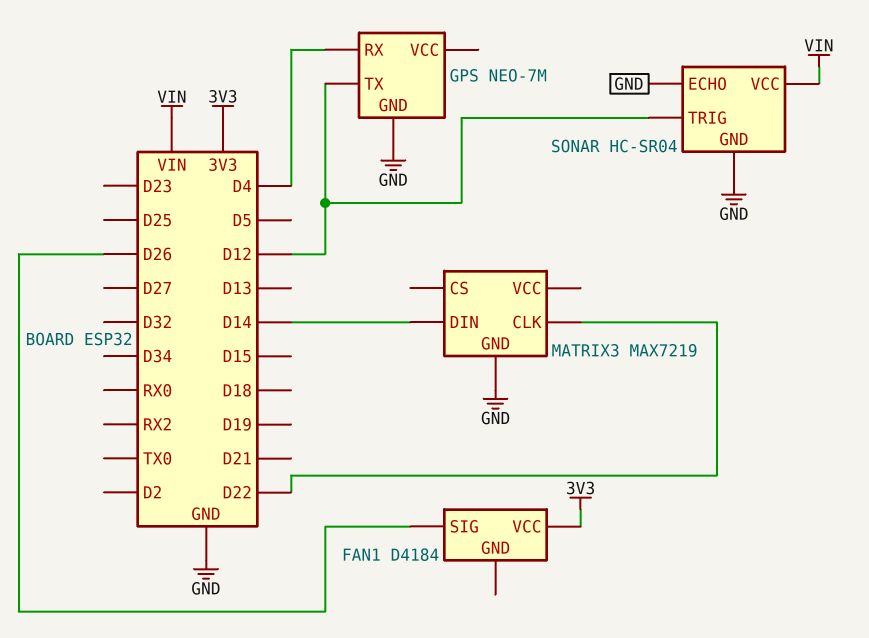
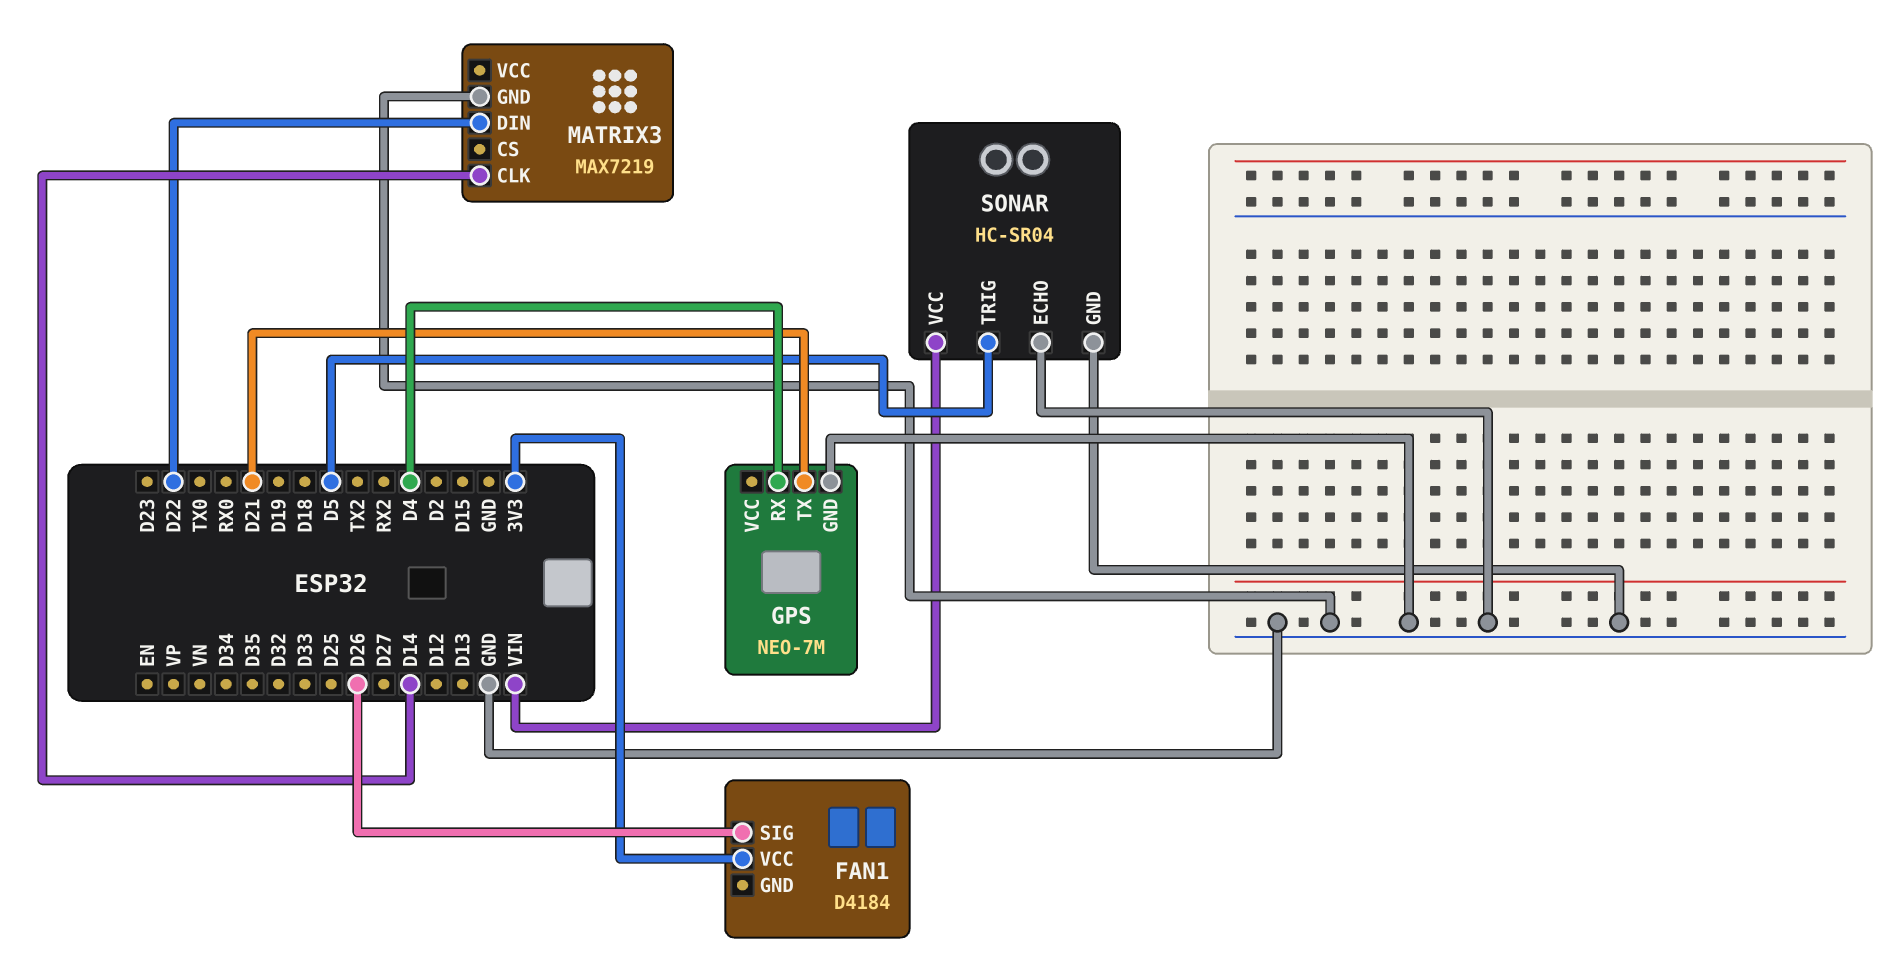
GPS pin TX: D12 -> D21
MATRIX3 pin CLK: D22 -> D14
MATRIX3 pin DIN: D14 -> D22
SONAR pin TRIG: D12 -> D5

